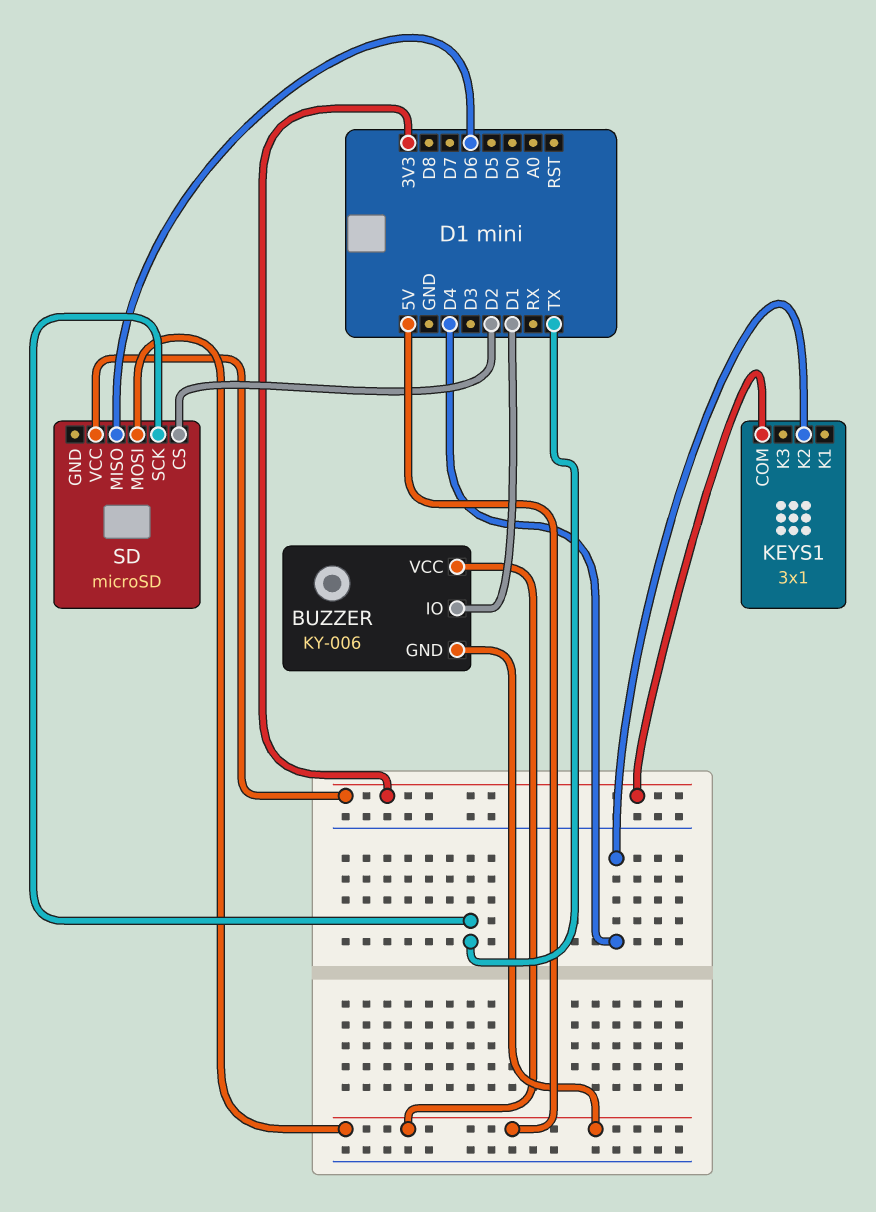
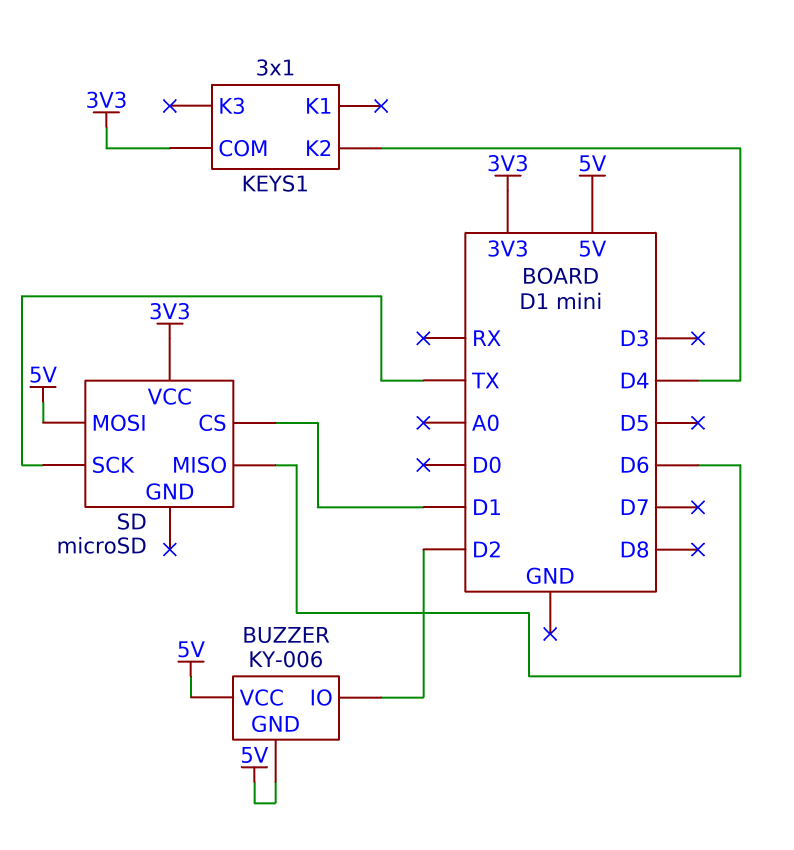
BUZZER pin IO: D1 -> D2
SD pin CS: D2 -> D1

